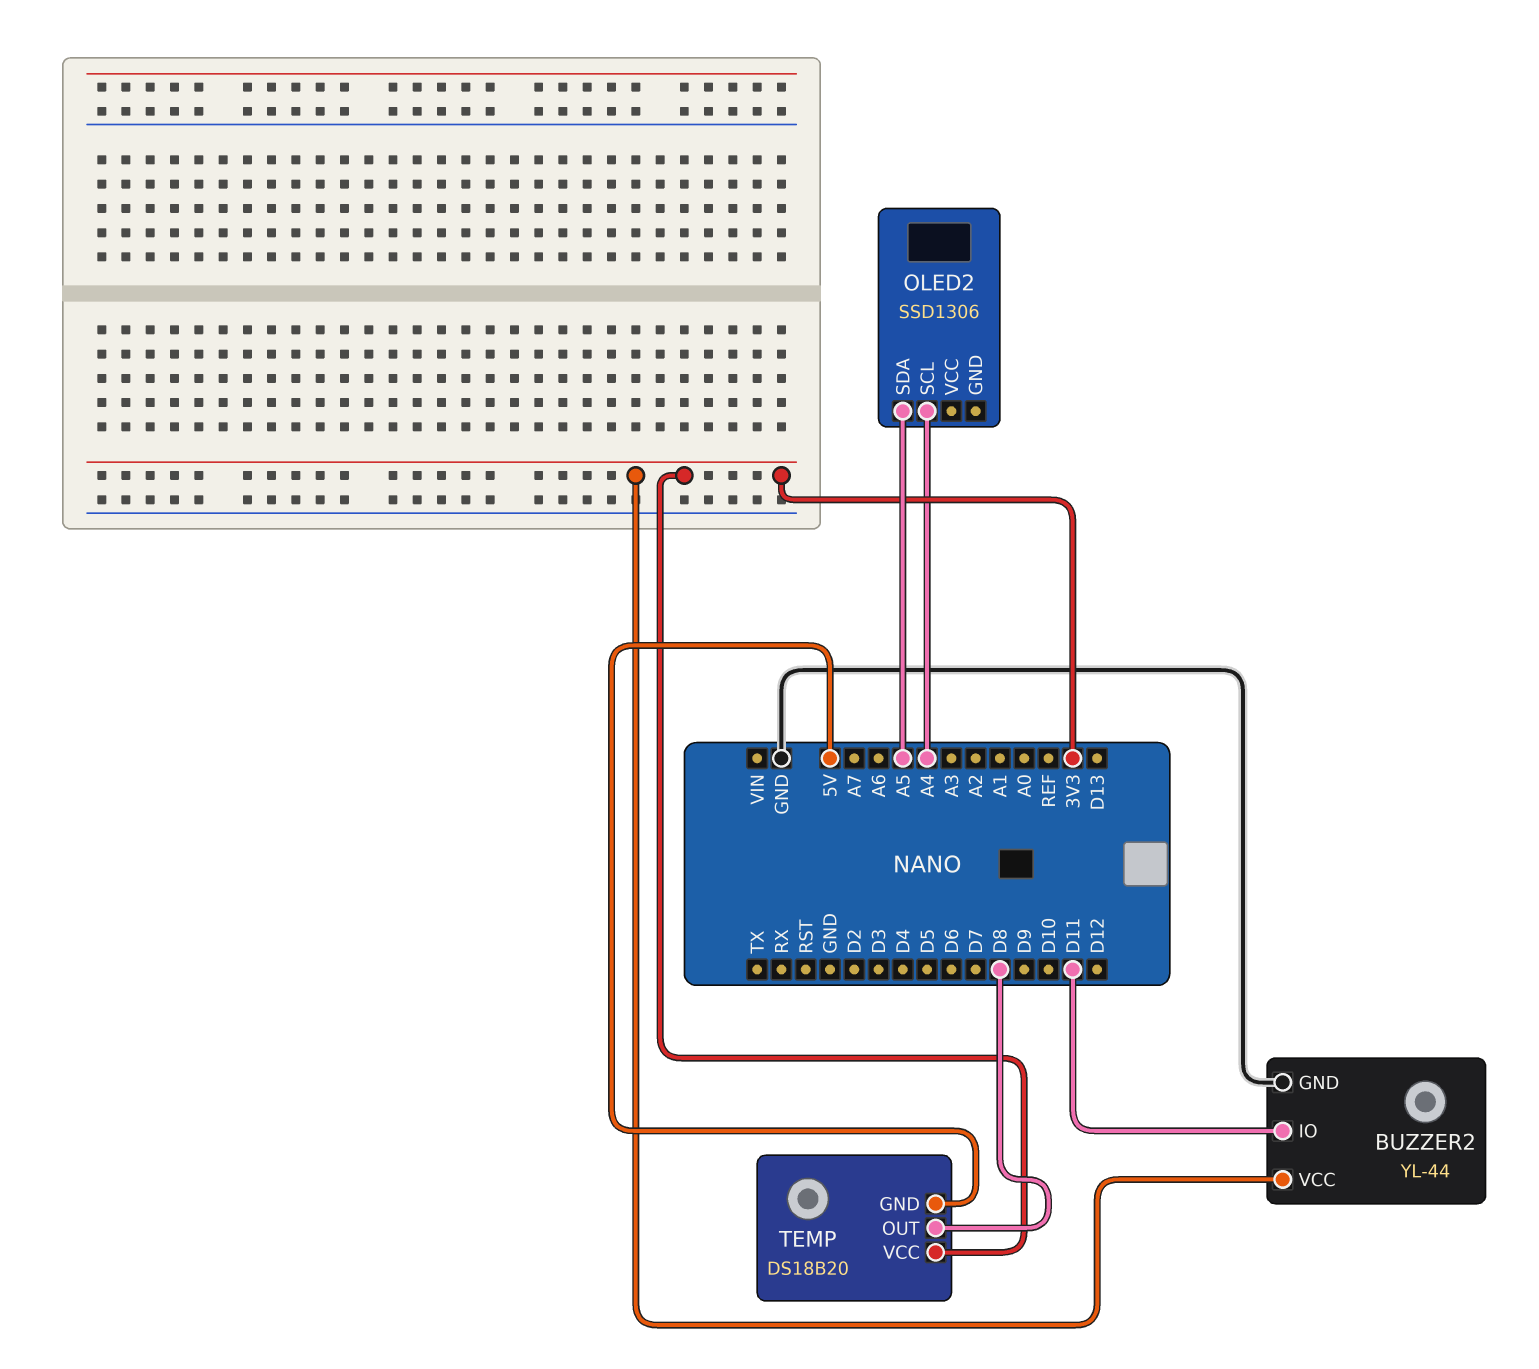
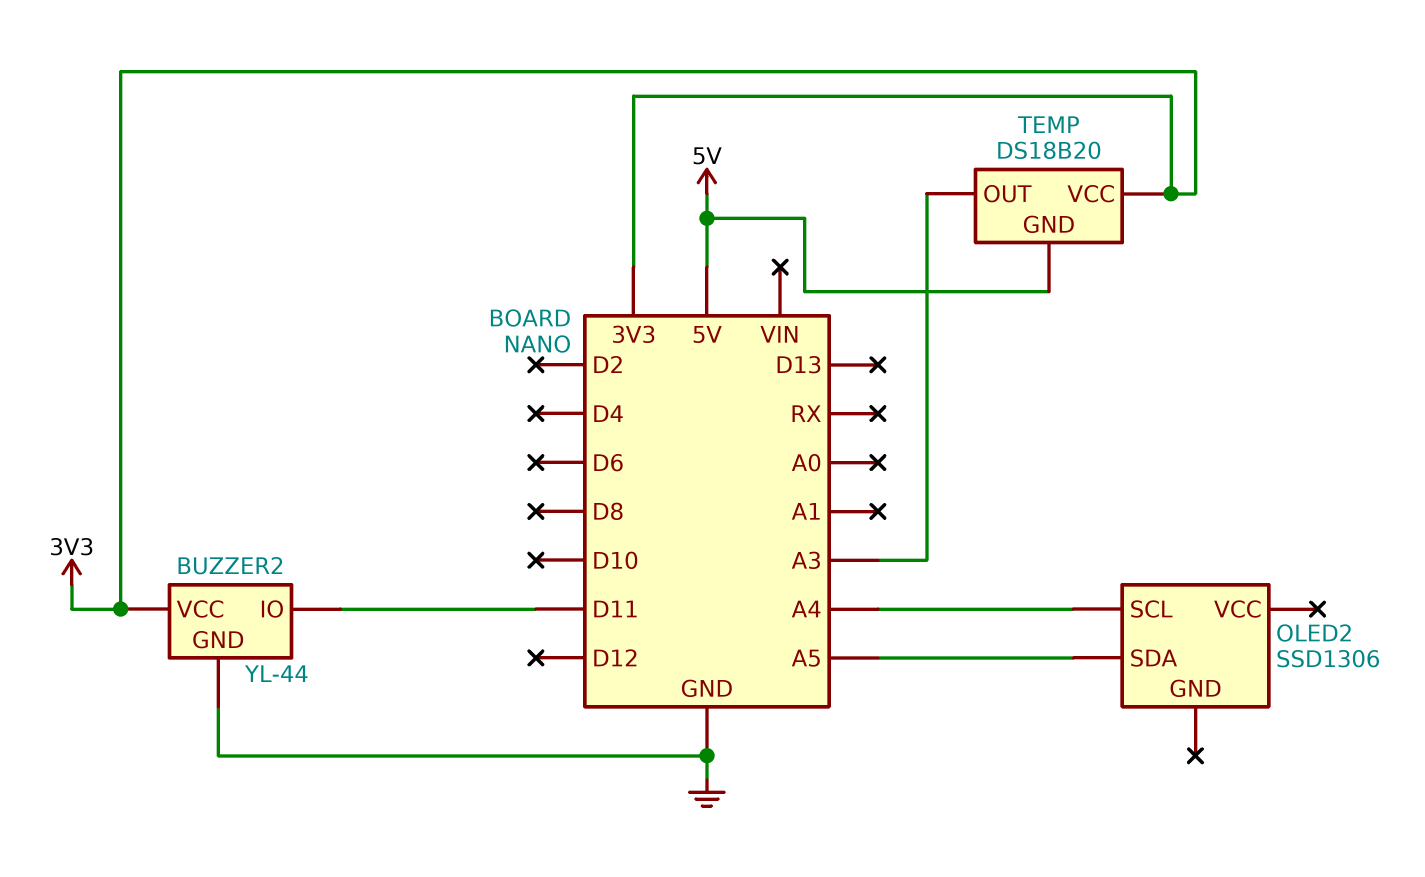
TEMP pin OUT: D8 -> A3

